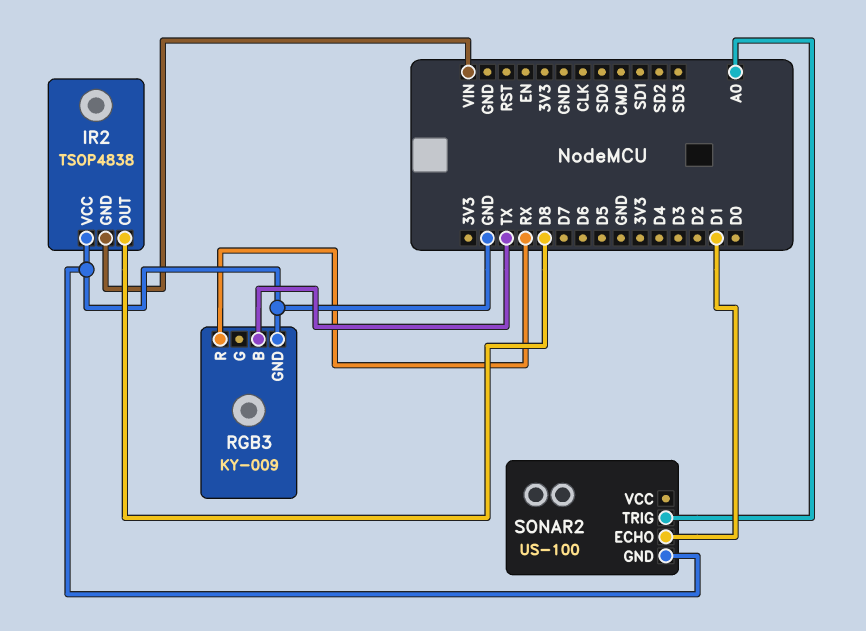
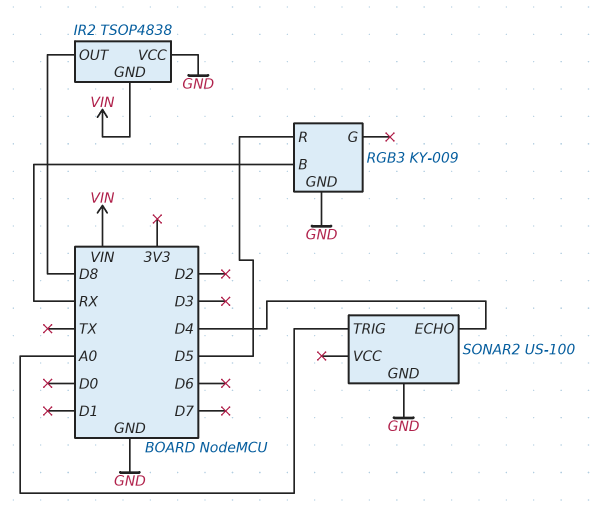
RGB3 pin B: TX -> RX
RGB3 pin R: RX -> D5
SONAR2 pin ECHO: D1 -> D4

